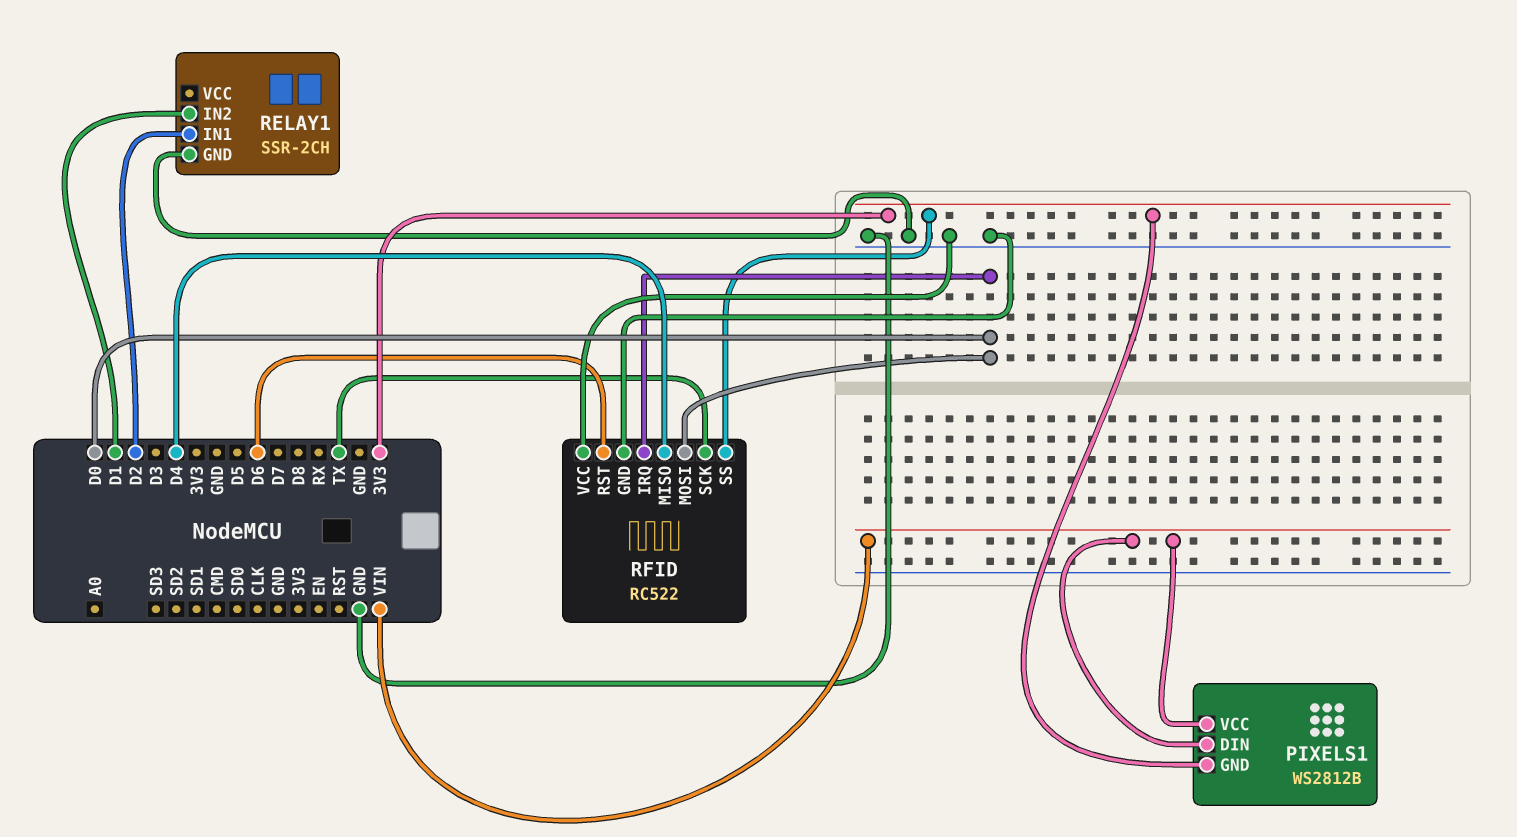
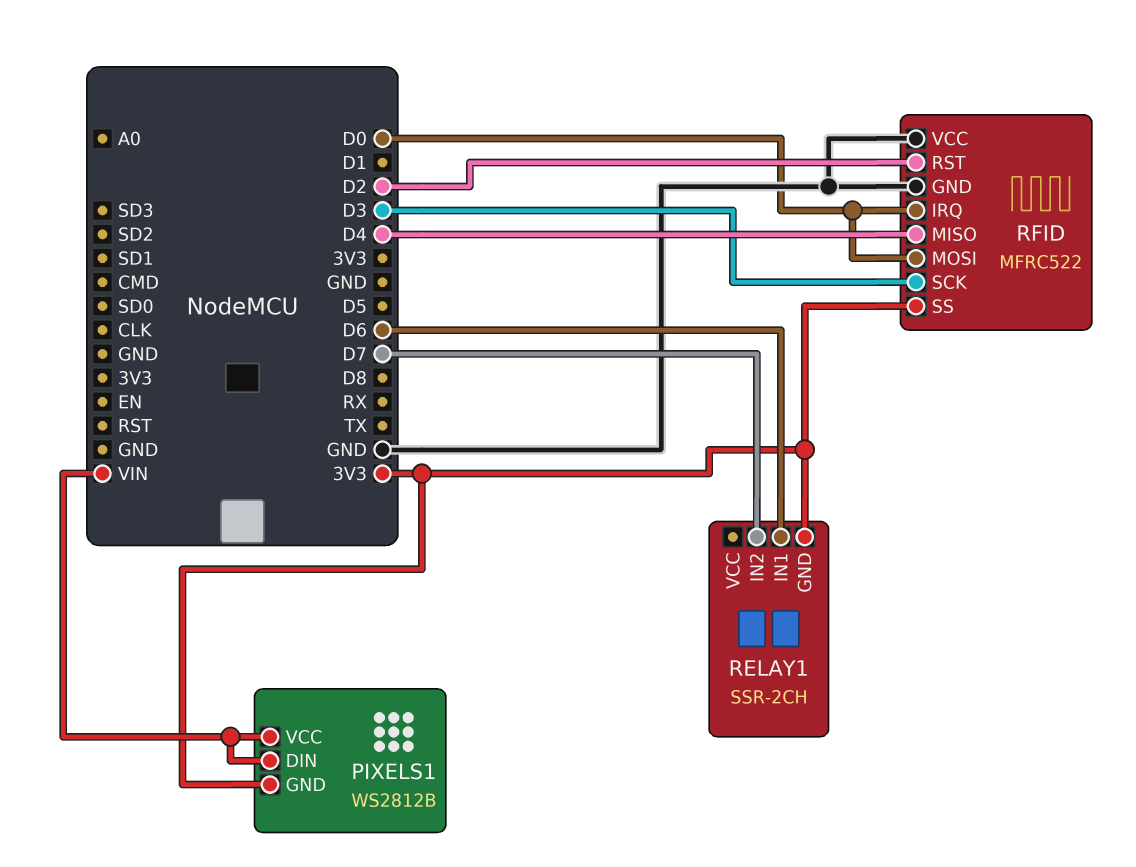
RELAY1 pin GND: GND -> 3V3
RELAY1 pin IN1: D2 -> D6
RELAY1 pin IN2: D1 -> D7
RFID: RC522 -> MFRC522
RFID pin RST: D6 -> D2
RFID pin SCK: TX -> D3

